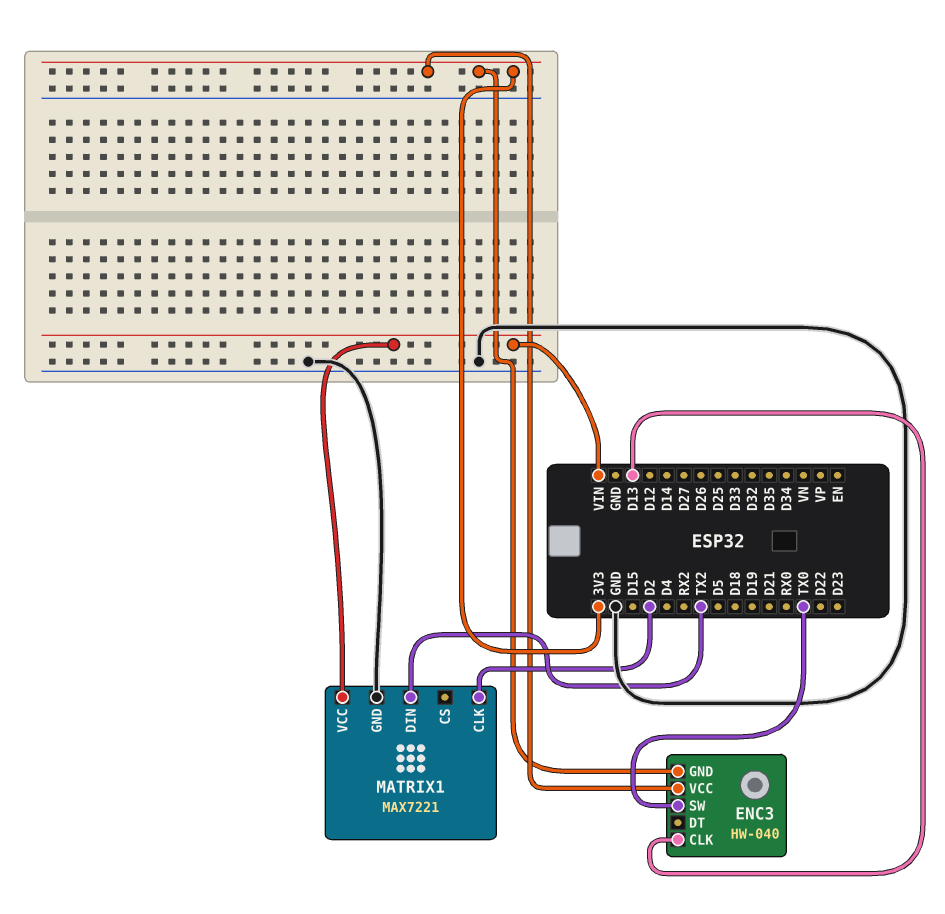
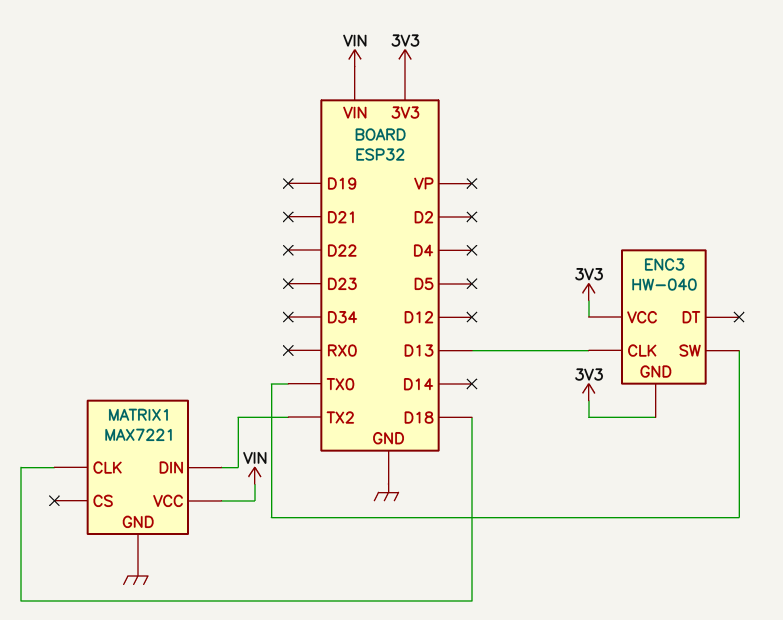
MATRIX1 pin CLK: D2 -> D18

